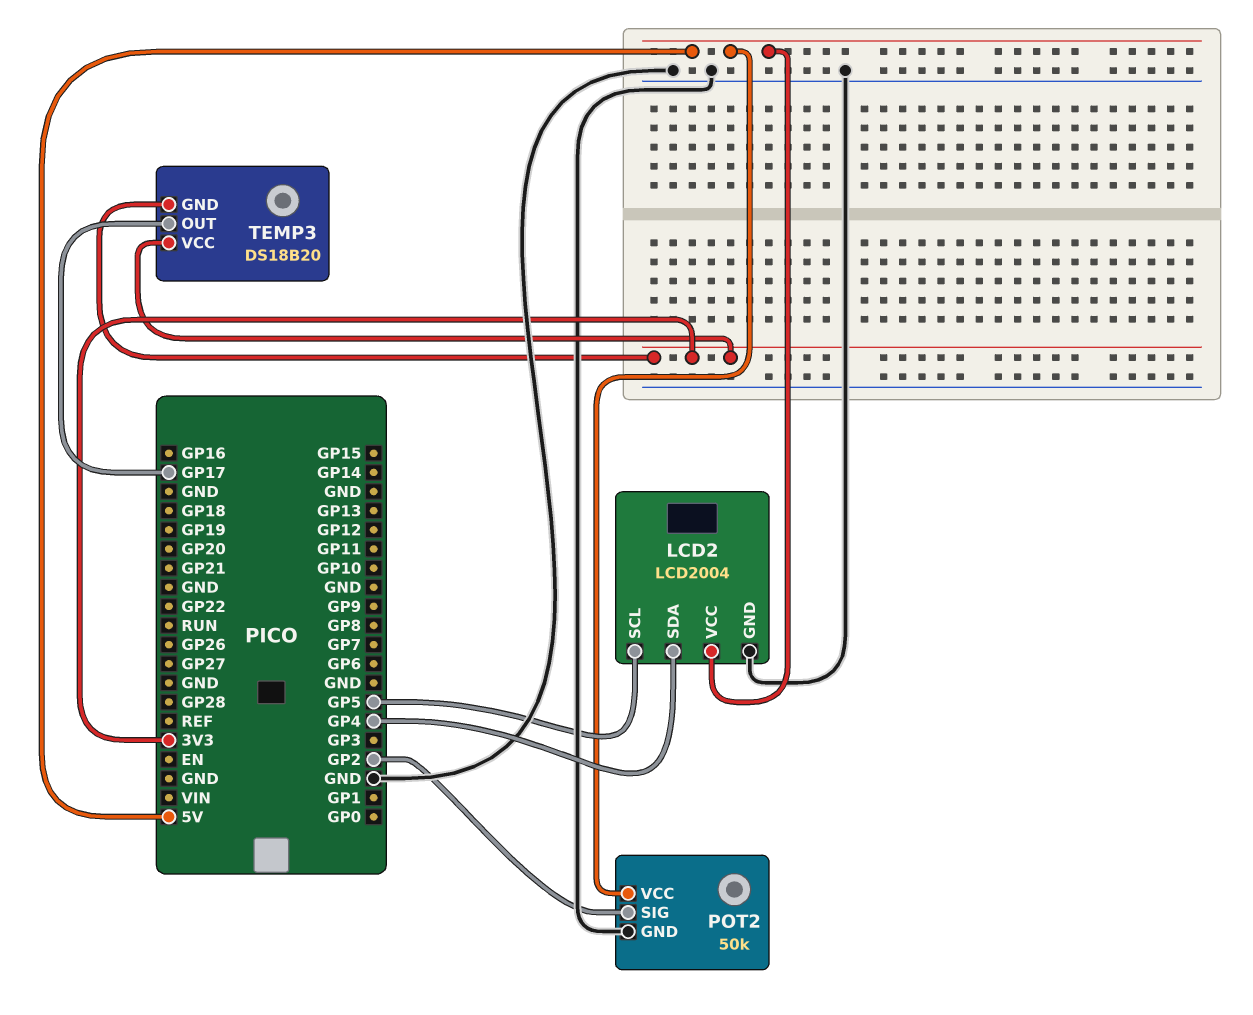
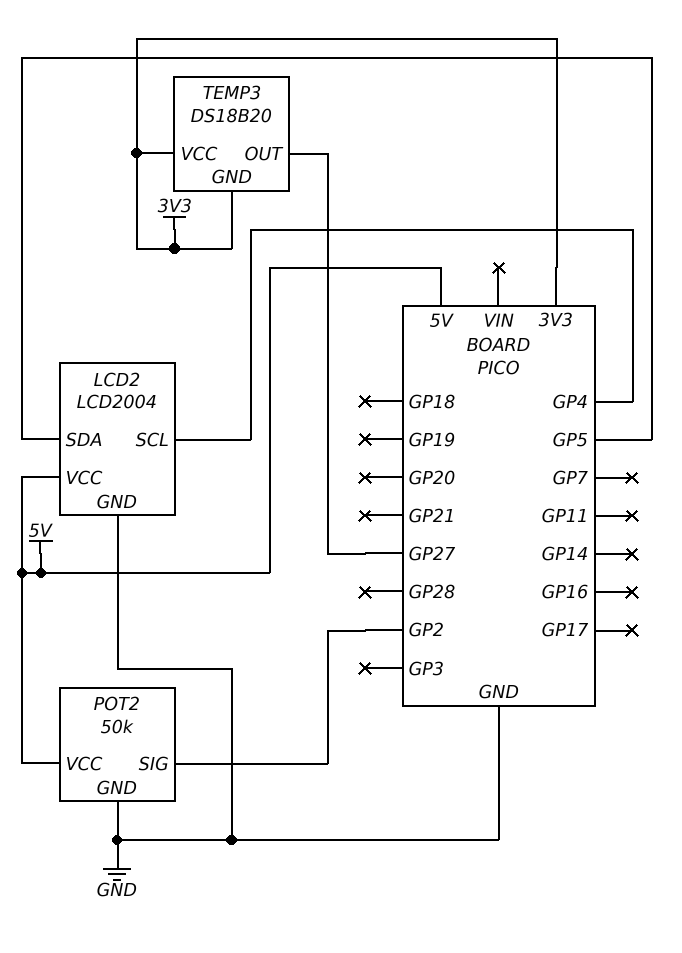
LCD2 pin SCL: GP5 -> GP4
LCD2 pin SDA: GP4 -> GP5
TEMP3 pin OUT: GP17 -> GP27

